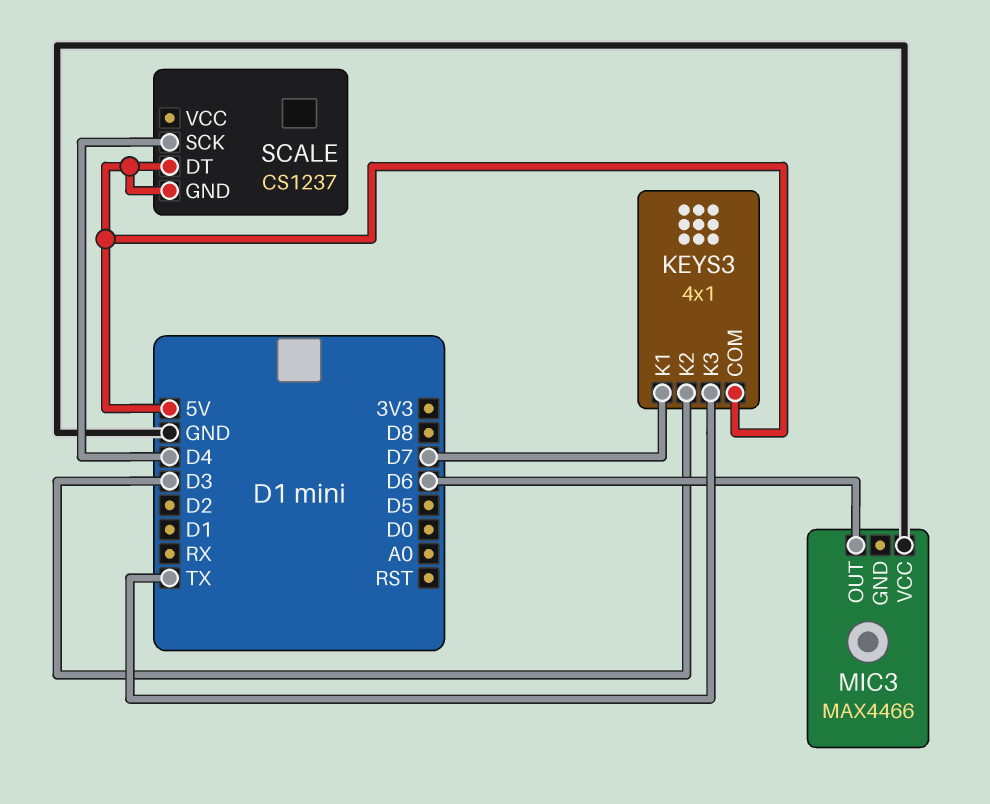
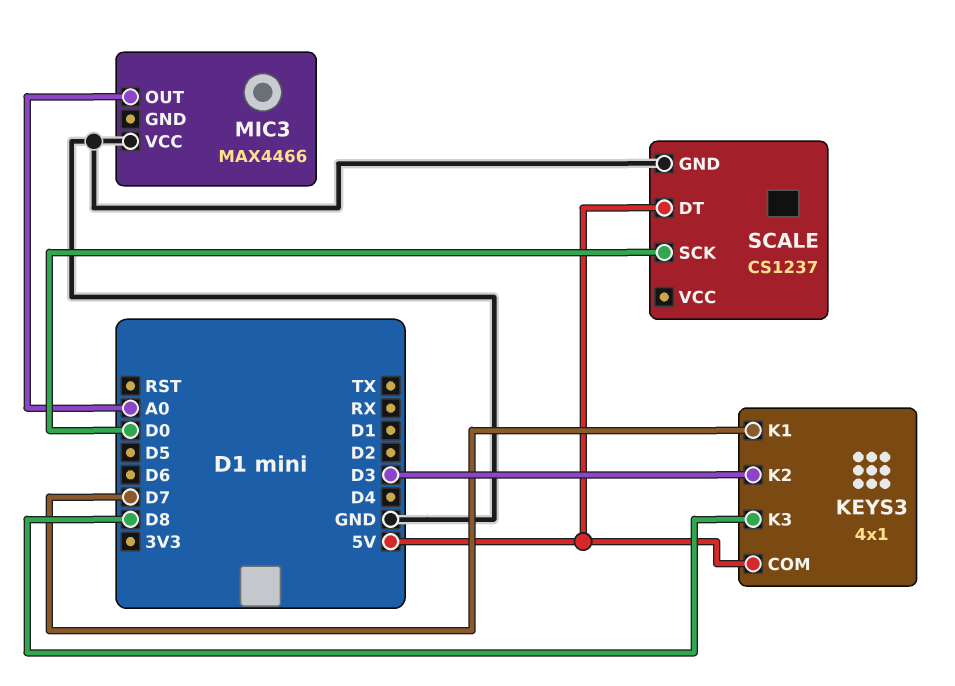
KEYS3 pin K3: TX -> D8
MIC3 pin OUT: D6 -> A0
SCALE pin GND: 5V -> GND
SCALE pin SCK: D4 -> D0

